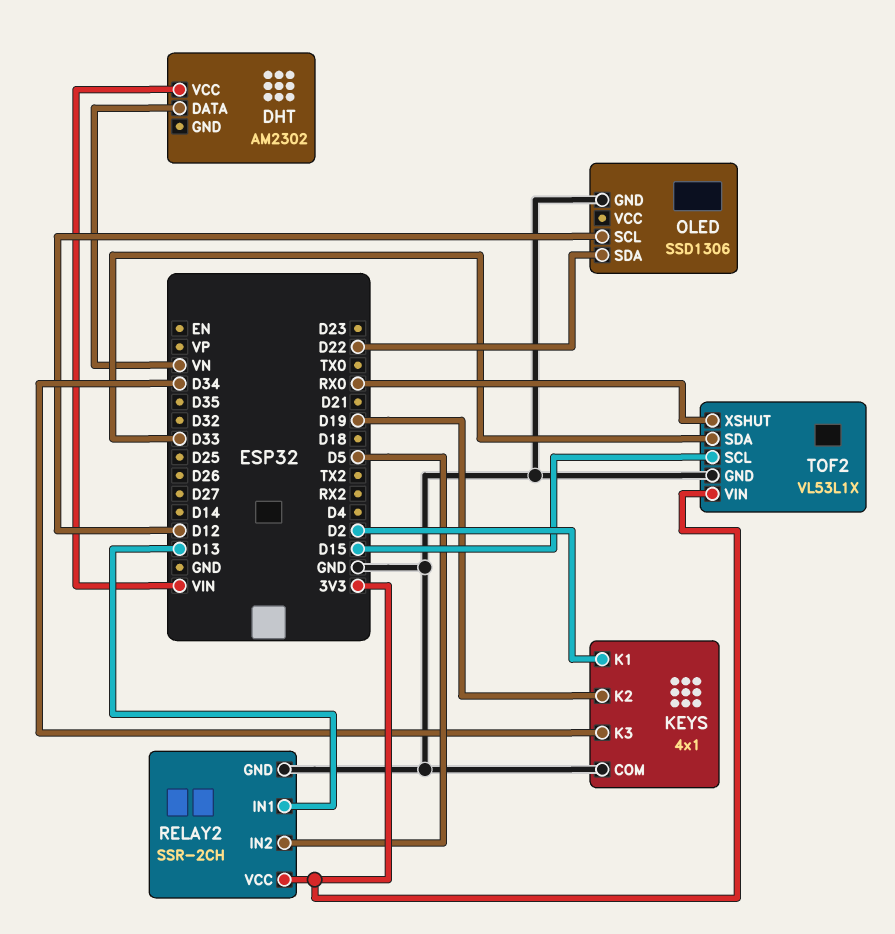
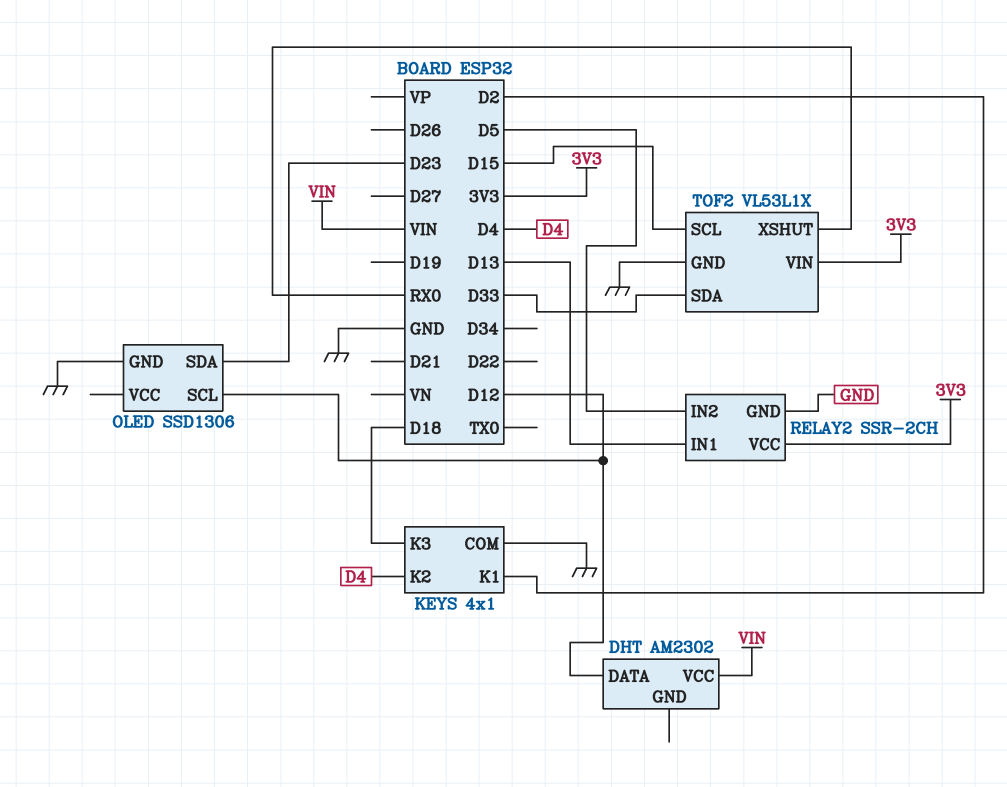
DHT pin DATA: VN -> D12
KEYS pin K2: D19 -> D4
KEYS pin K3: D34 -> D18
OLED pin SDA: D22 -> D23

